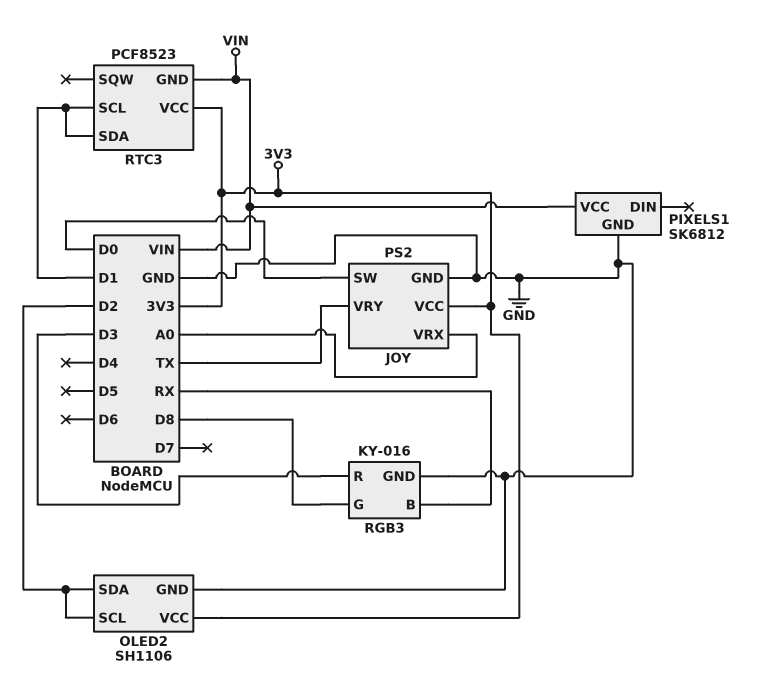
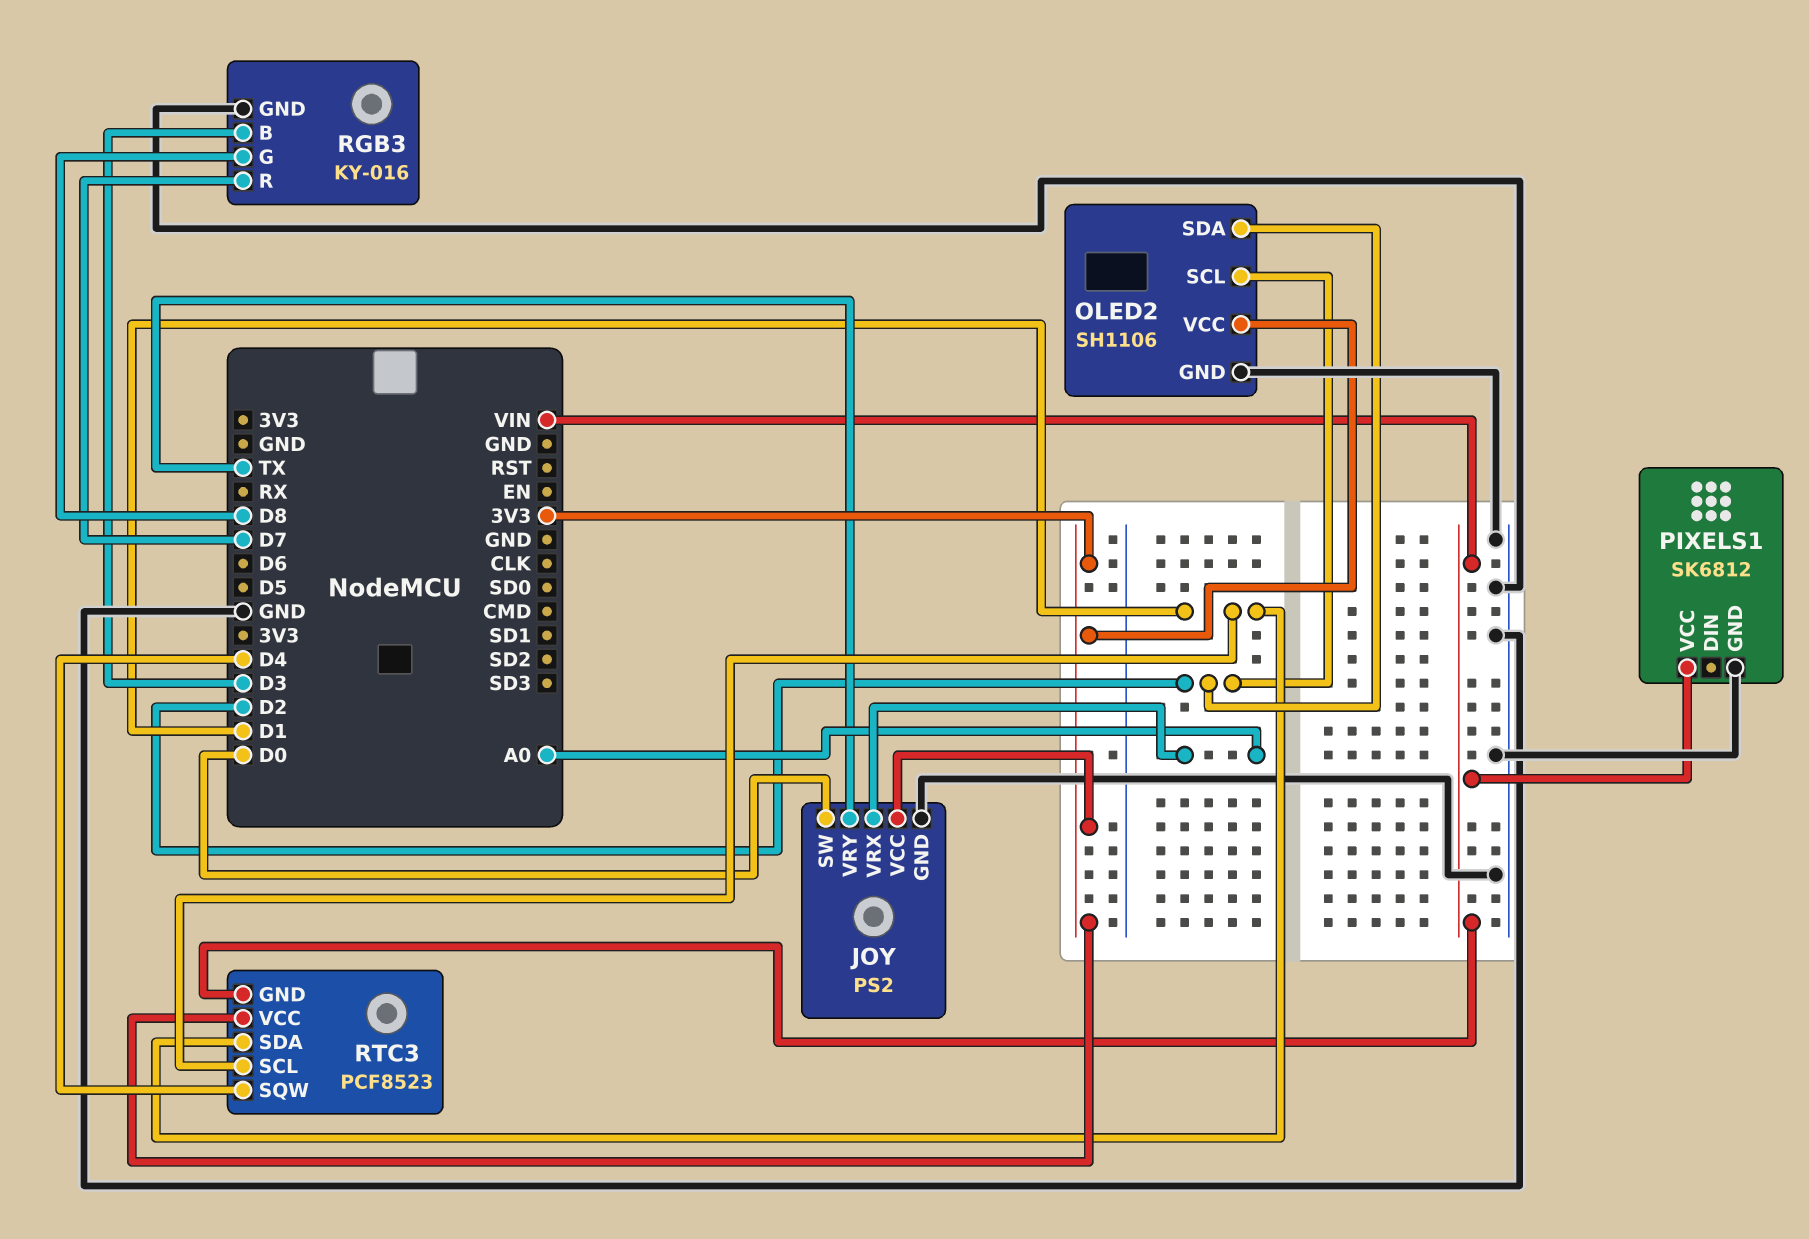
RGB3 pin B: RX -> D3
RGB3 pin R: D3 -> D7
RTC3 pin SQW: none -> D4

